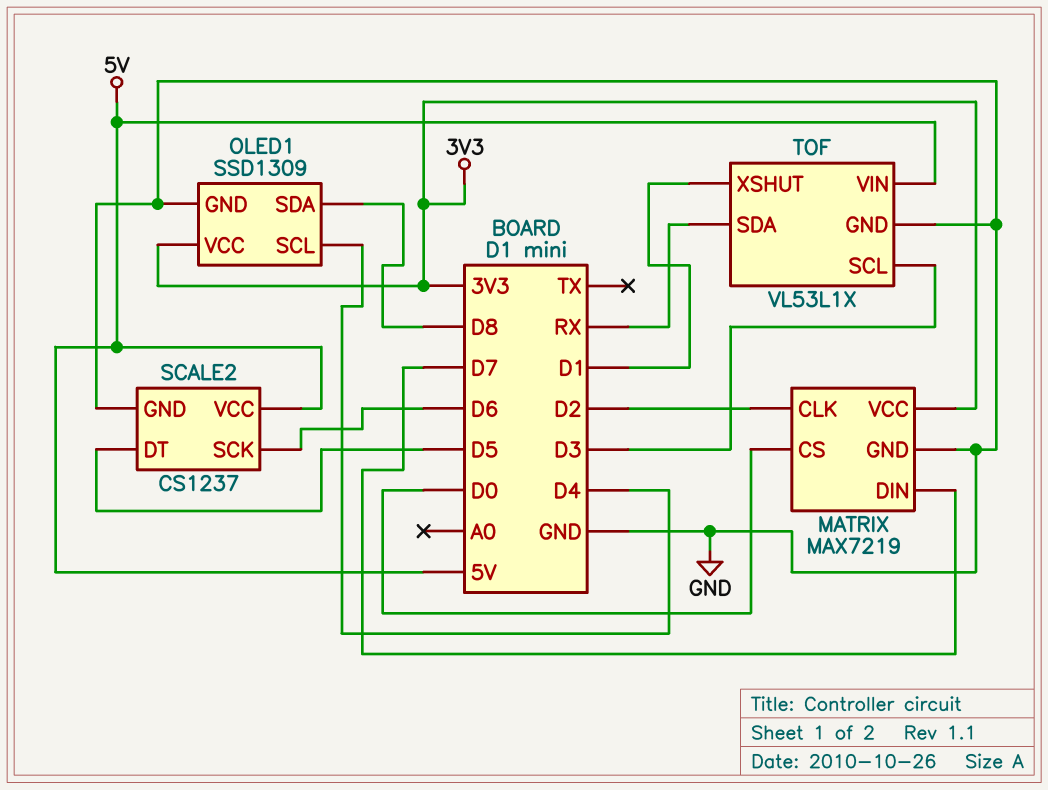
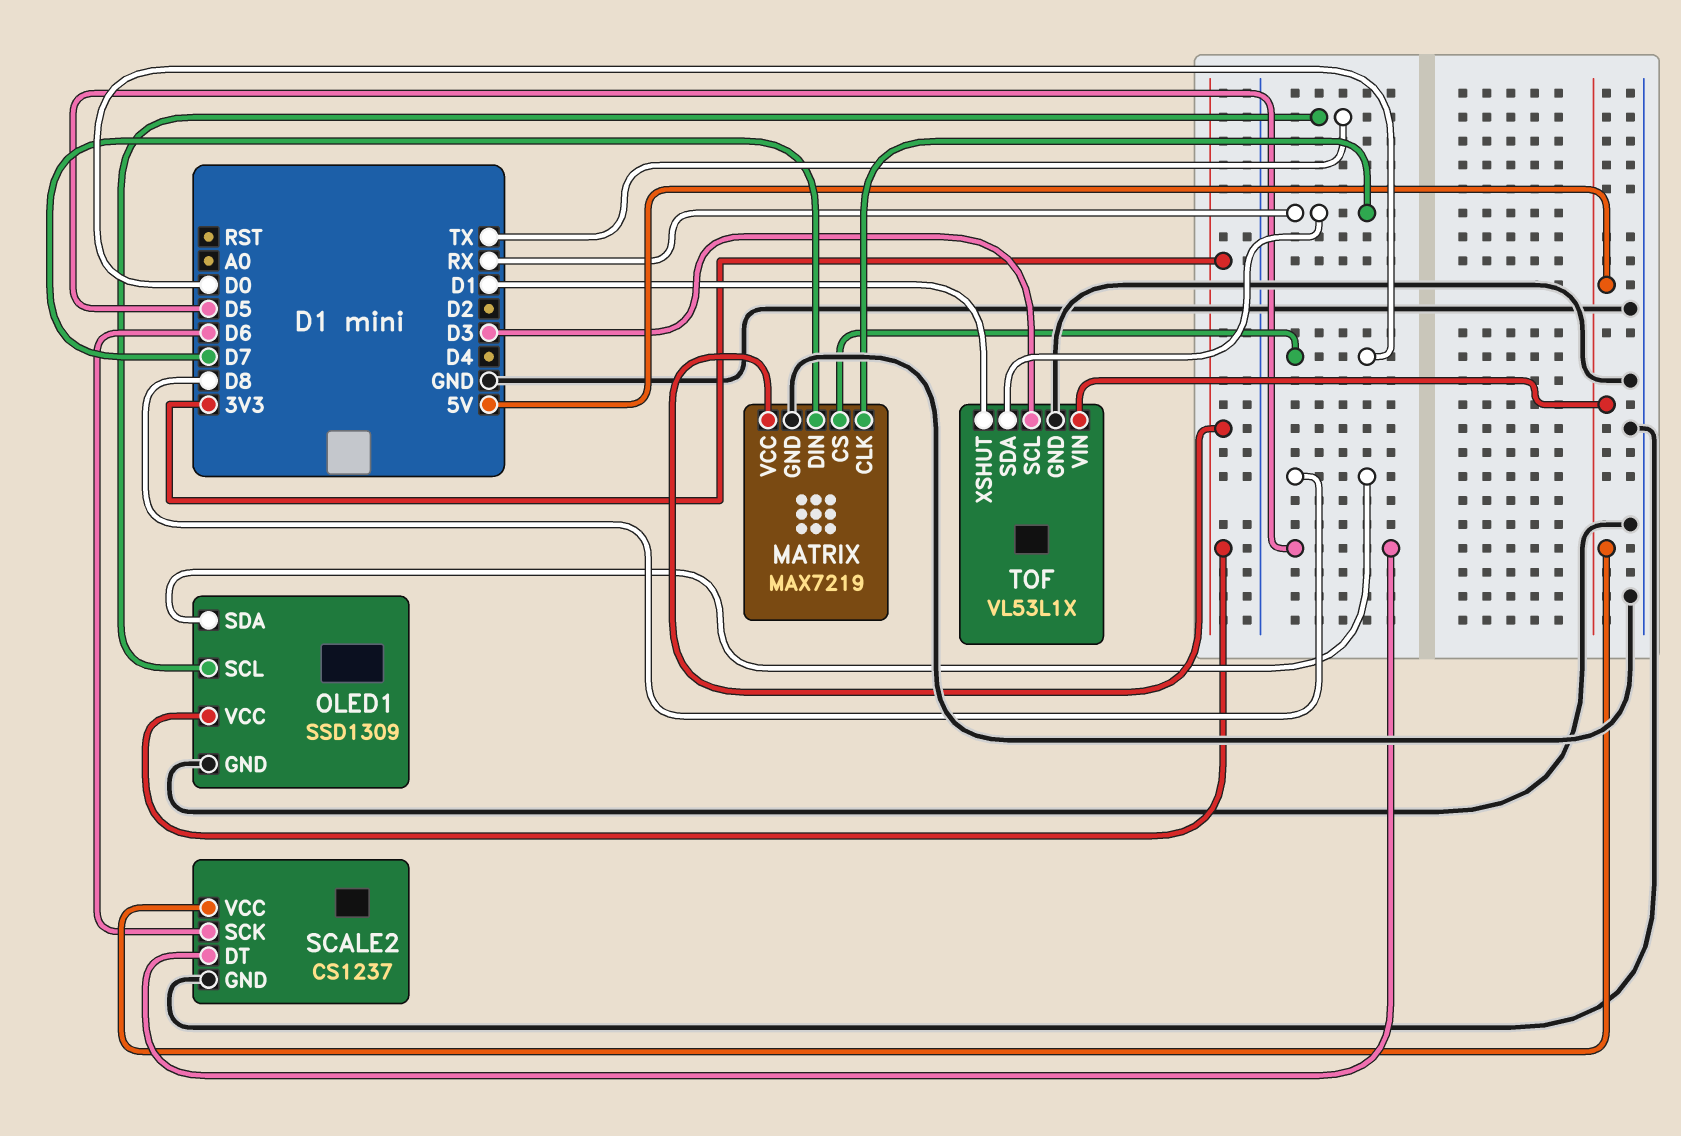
MATRIX pin CLK: D2 -> RX
OLED1 pin SCL: D4 -> TX

